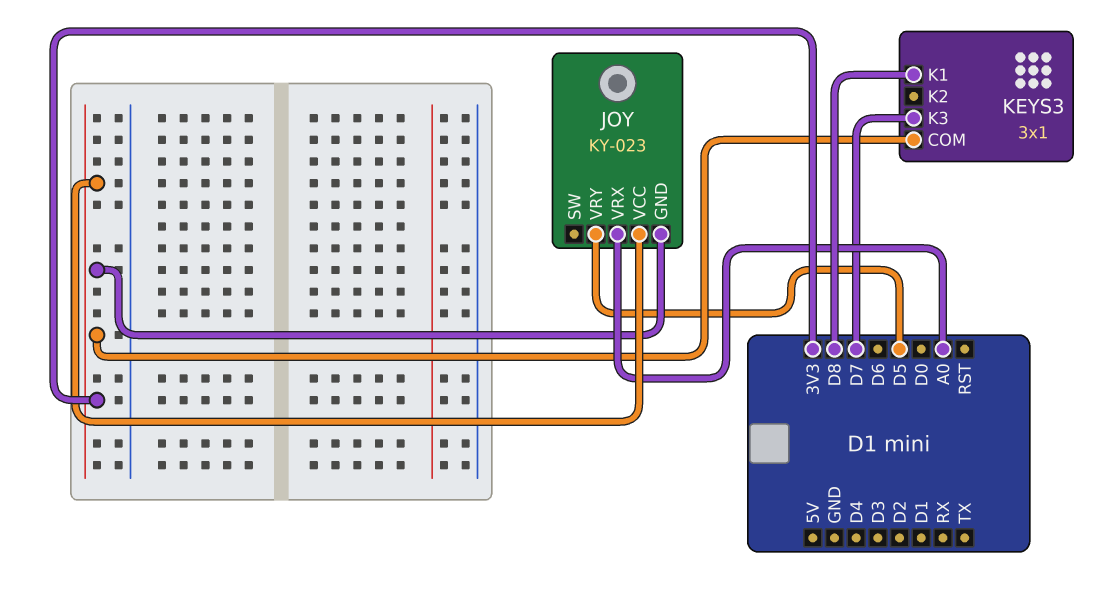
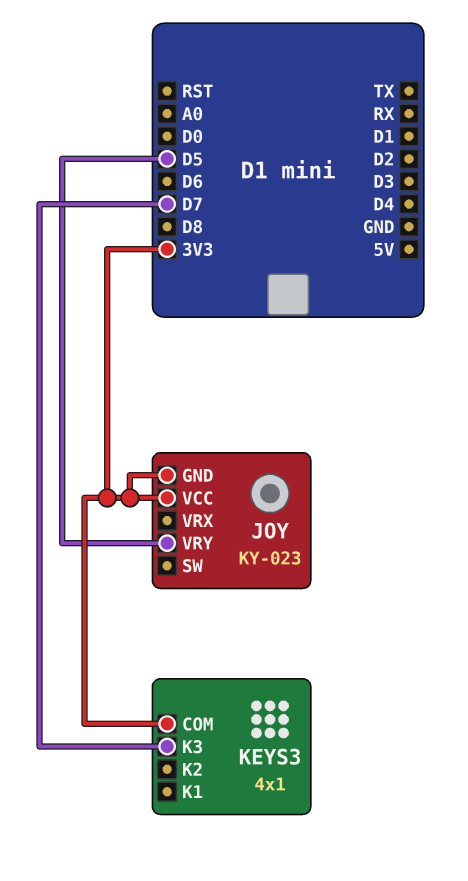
JOY pin VRX: A0 -> none
KEYS3: 3x1 -> 4x1
KEYS3 pin K1: D8 -> none

